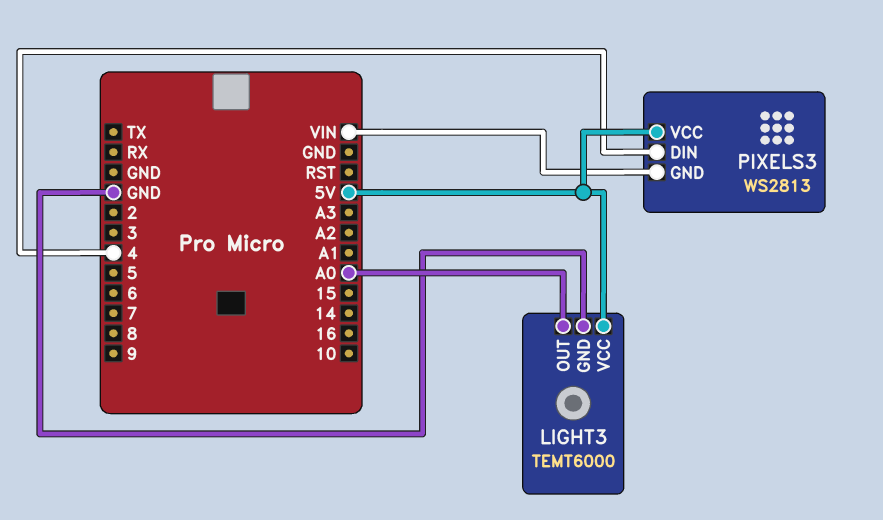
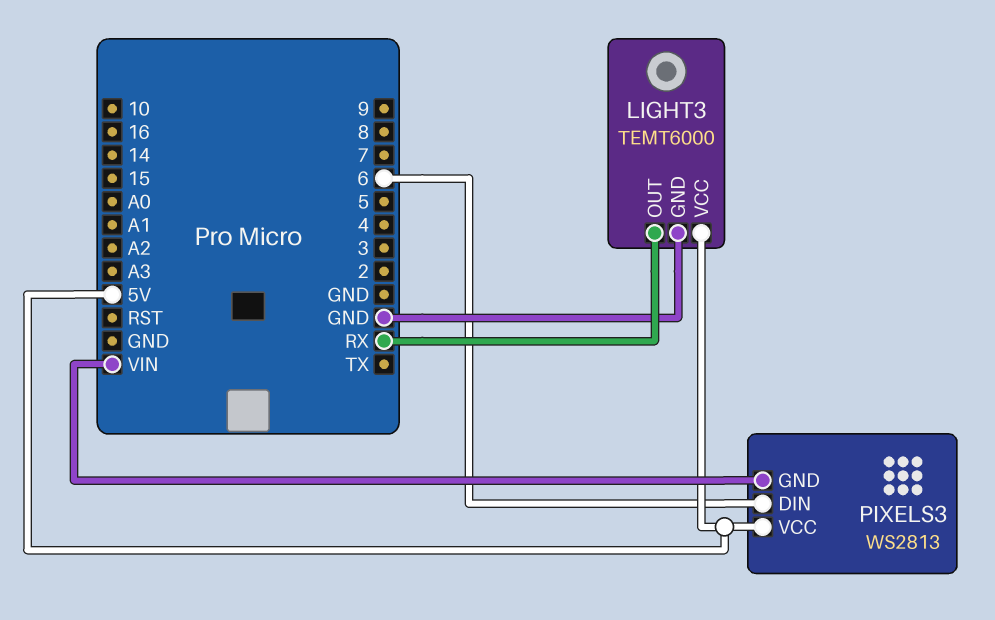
LIGHT3 pin OUT: A0 -> RX
PIXELS3 pin DIN: 4 -> 6

